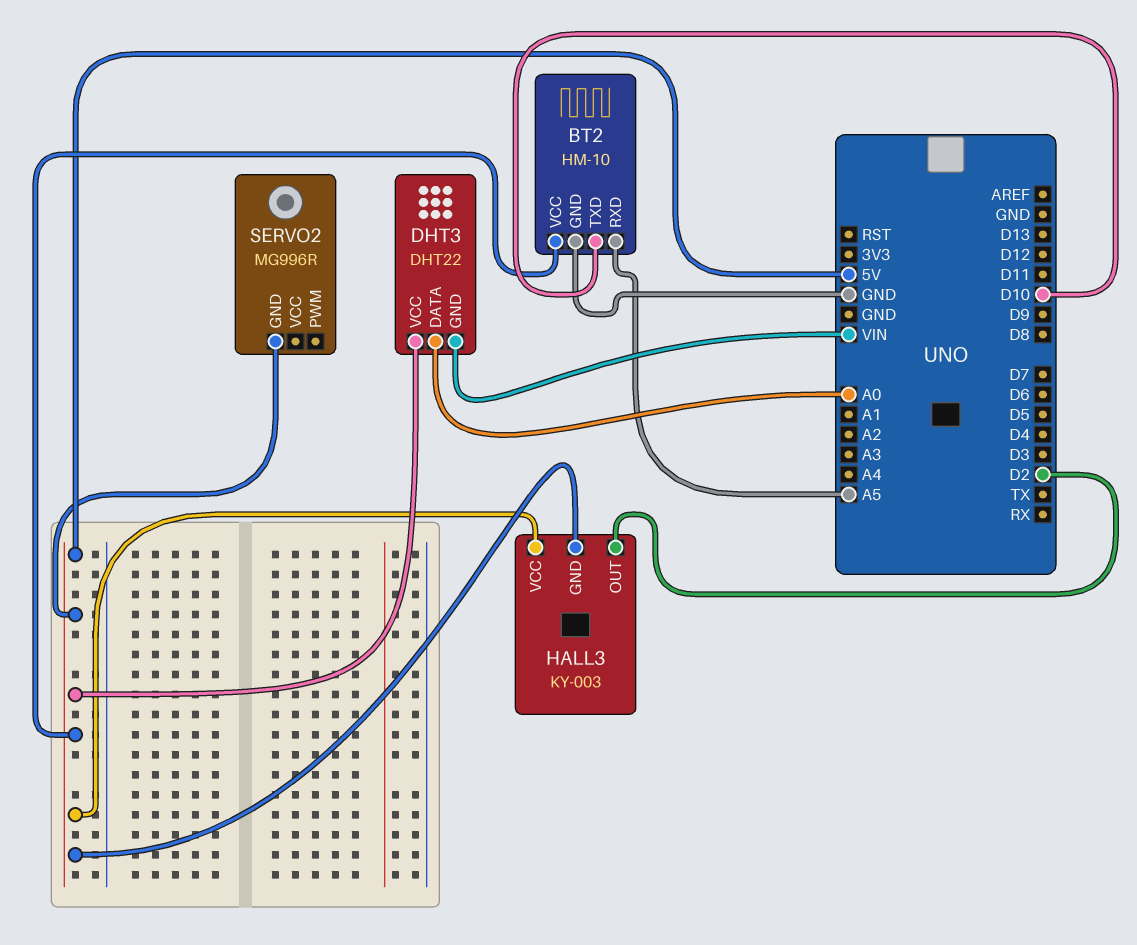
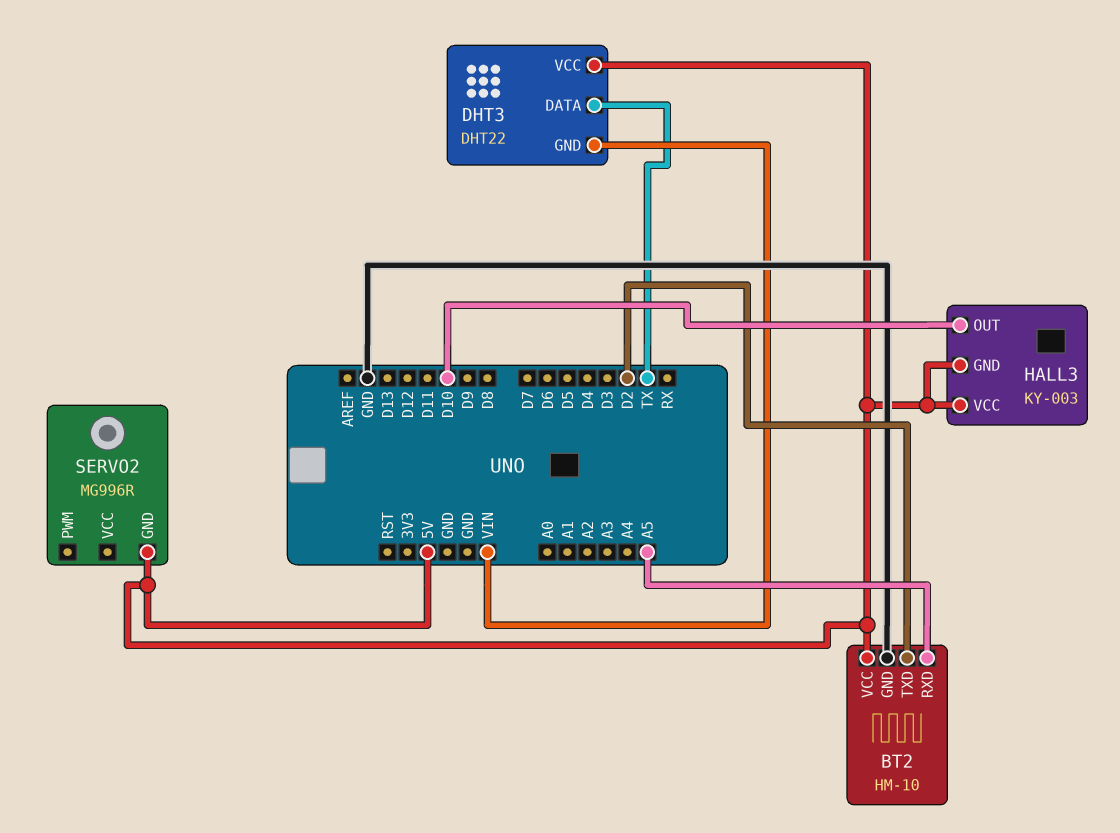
BT2 pin TXD: D10 -> D2
DHT3 pin DATA: A0 -> TX
HALL3 pin OUT: D2 -> D10

